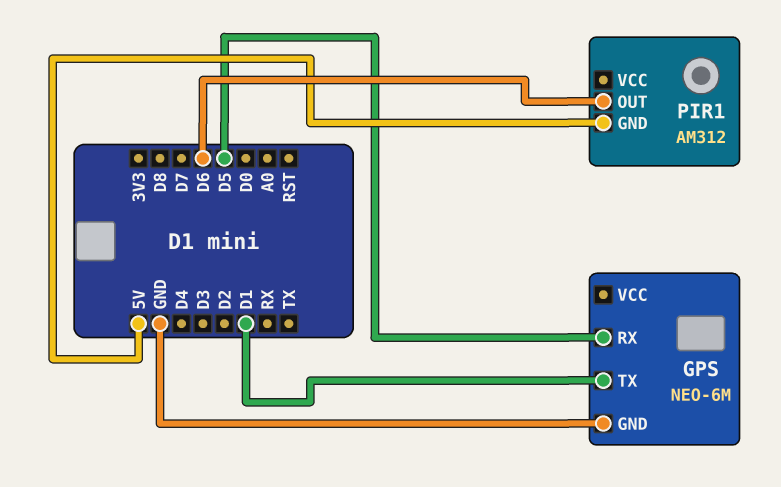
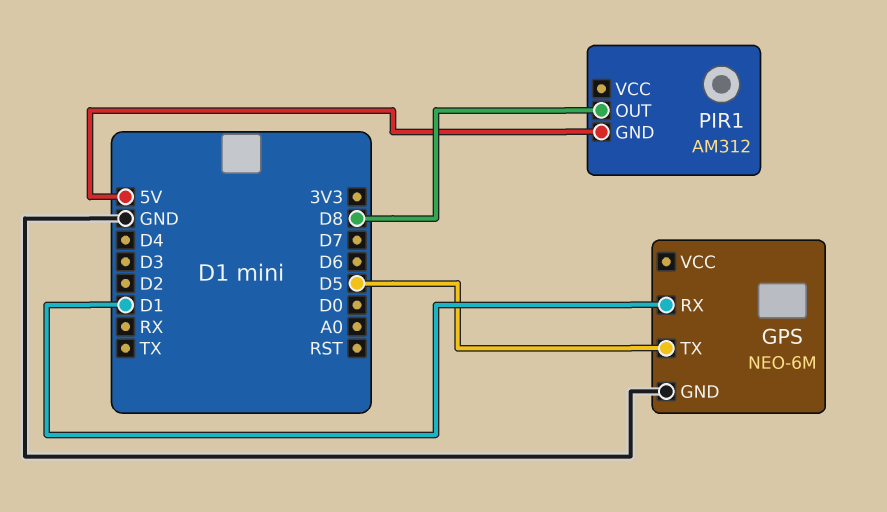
GPS pin RX: D5 -> D1
GPS pin TX: D1 -> D5
PIR1 pin OUT: D6 -> D8

